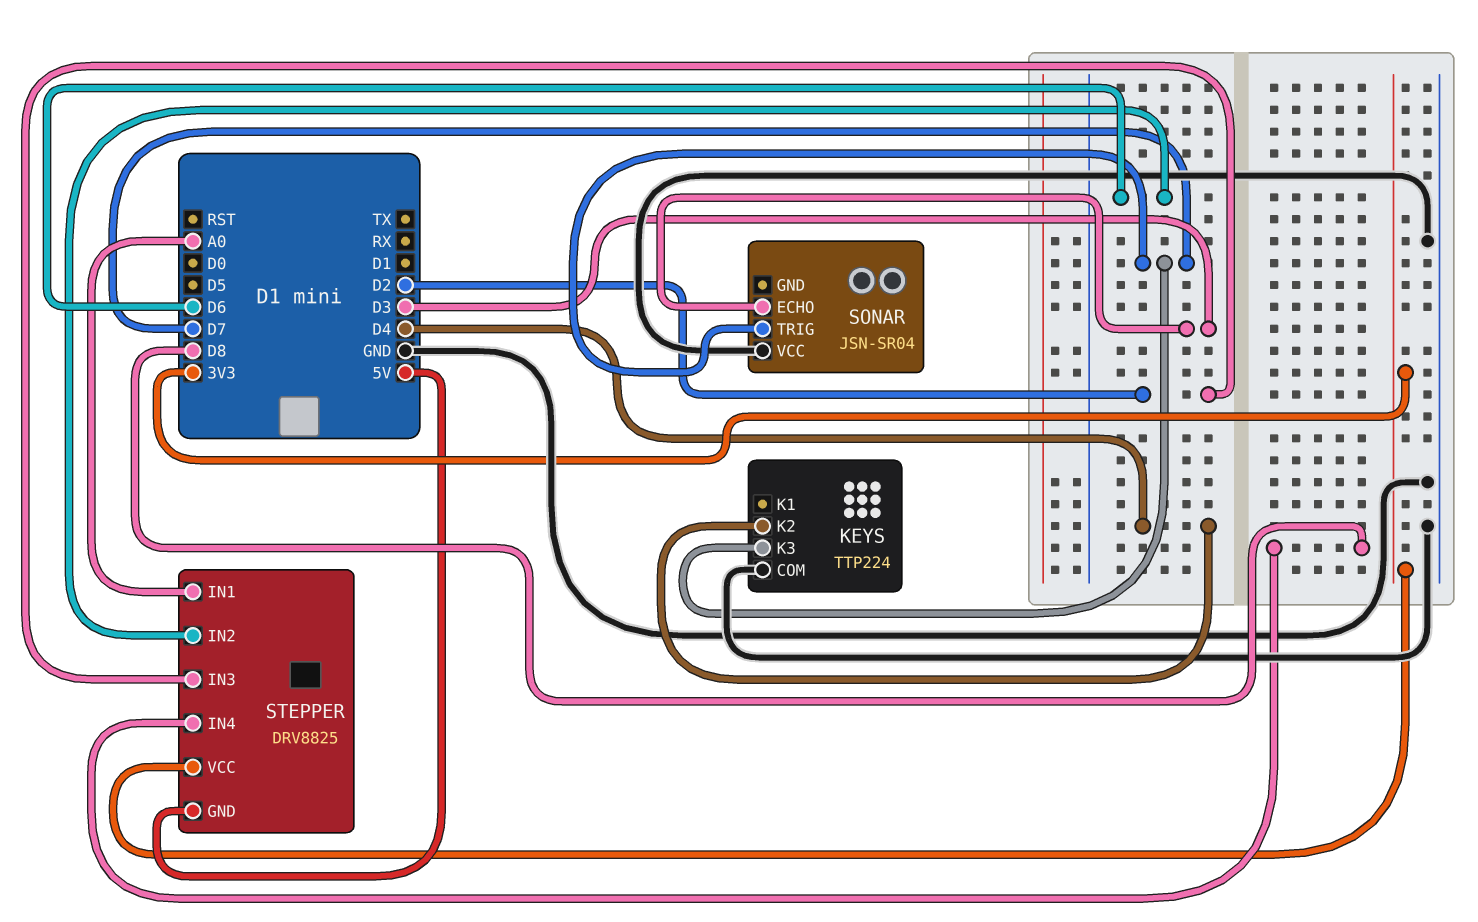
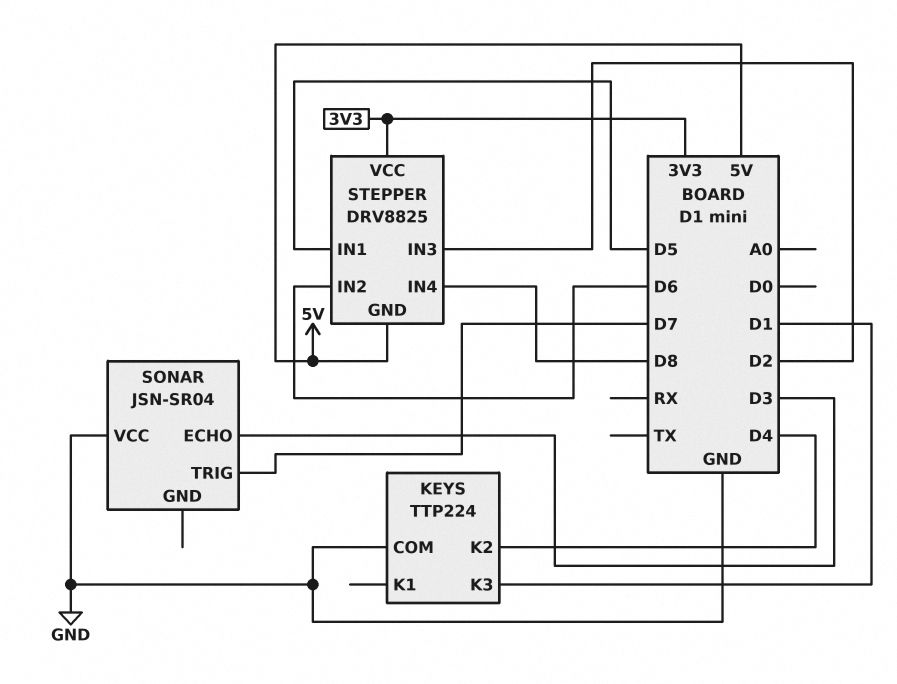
KEYS pin K3: D7 -> D1
STEPPER pin IN1: A0 -> D5

